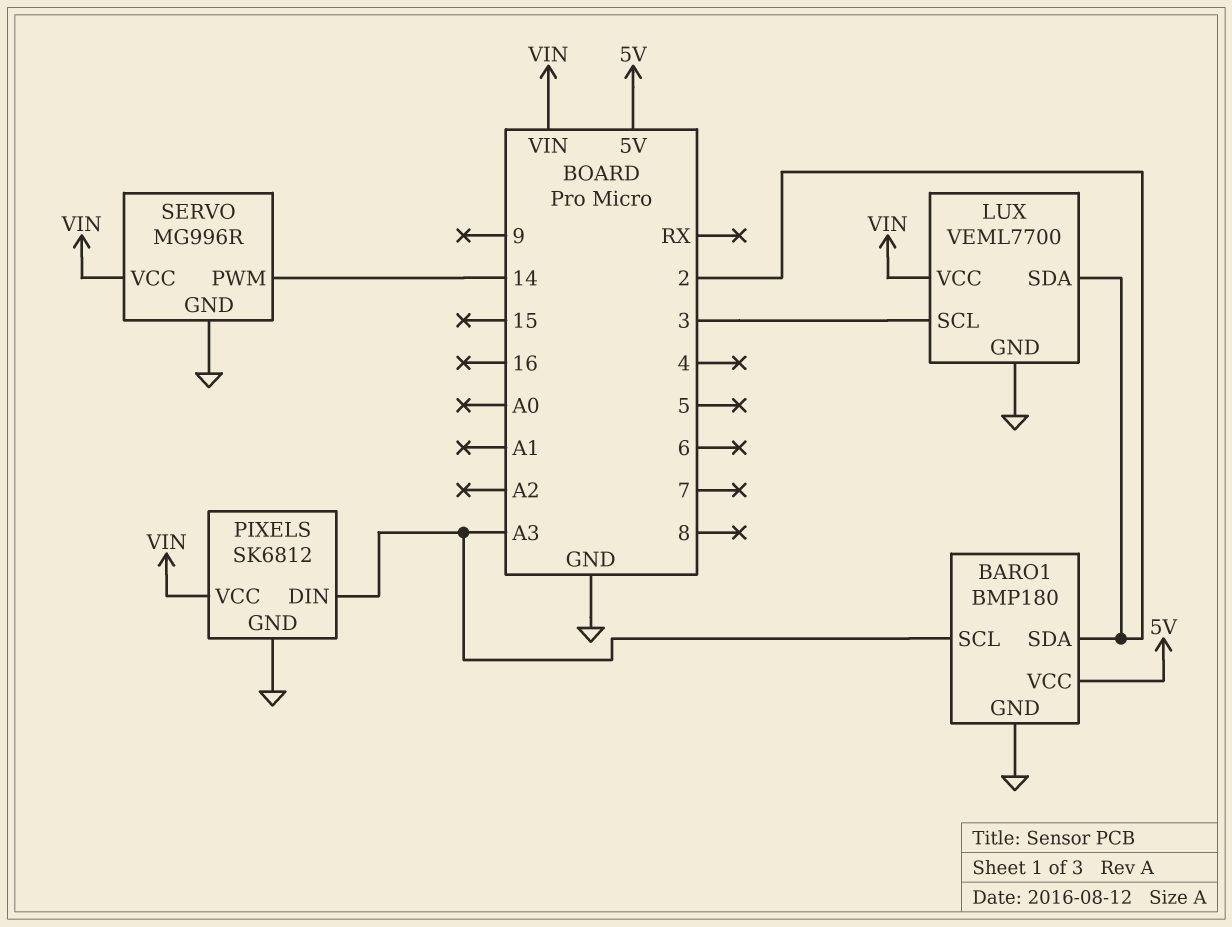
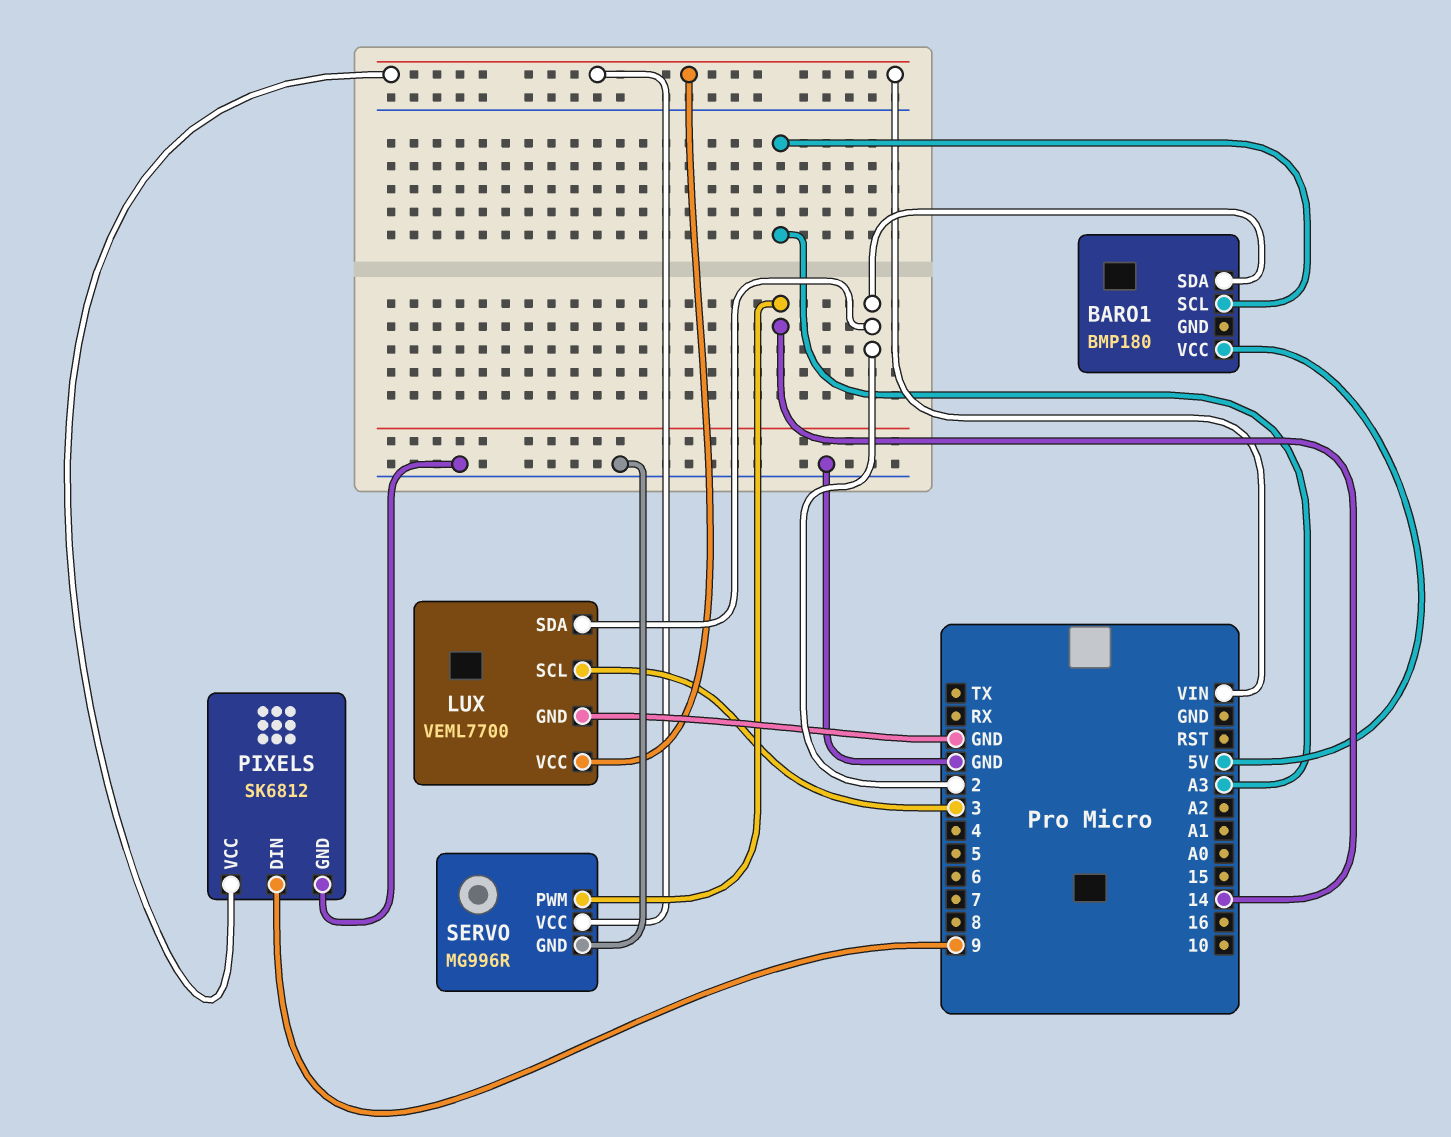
BARO1 pin GND: GND -> none
PIXELS pin DIN: A3 -> 9

